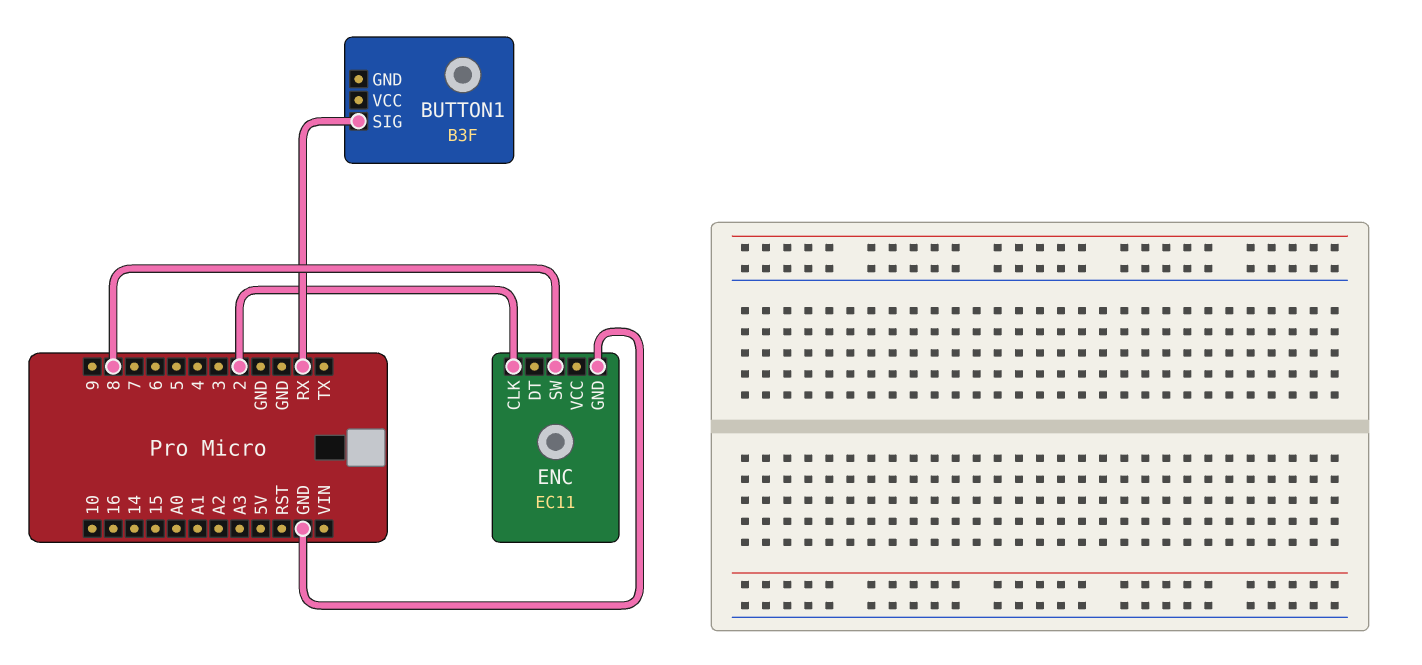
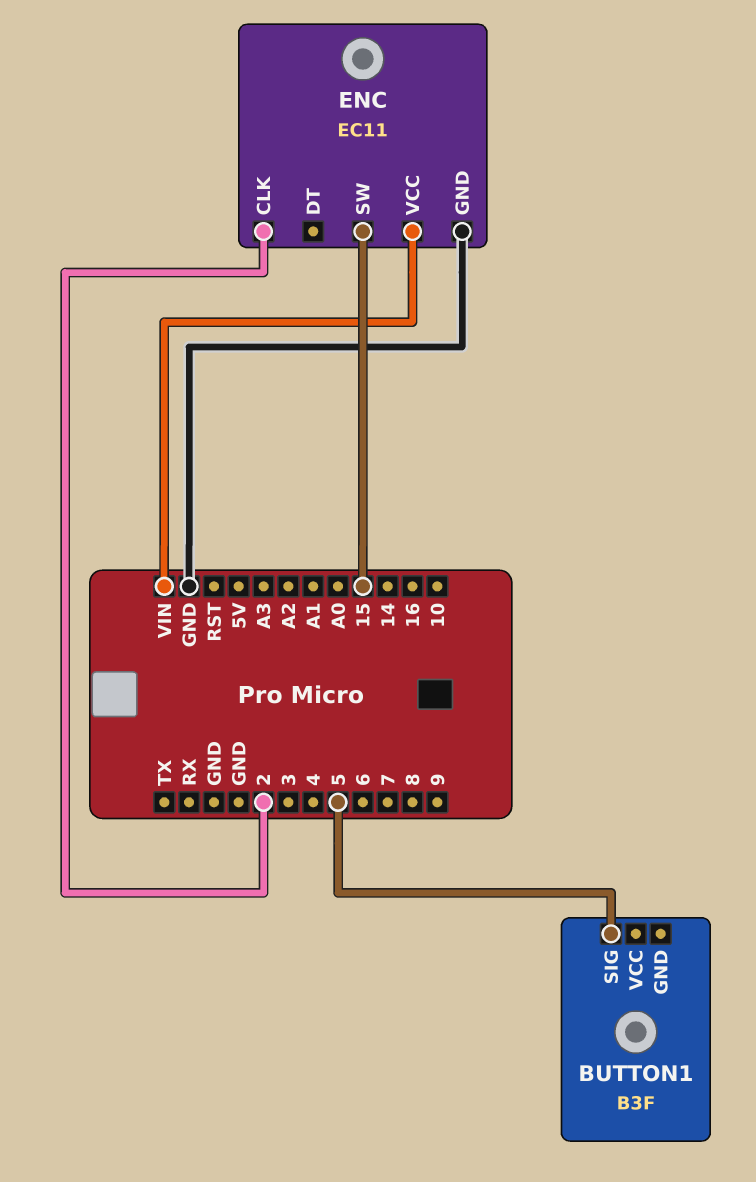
BUTTON1 pin SIG: RX -> 5
ENC pin SW: 8 -> 15
ENC pin VCC: none -> VIN

